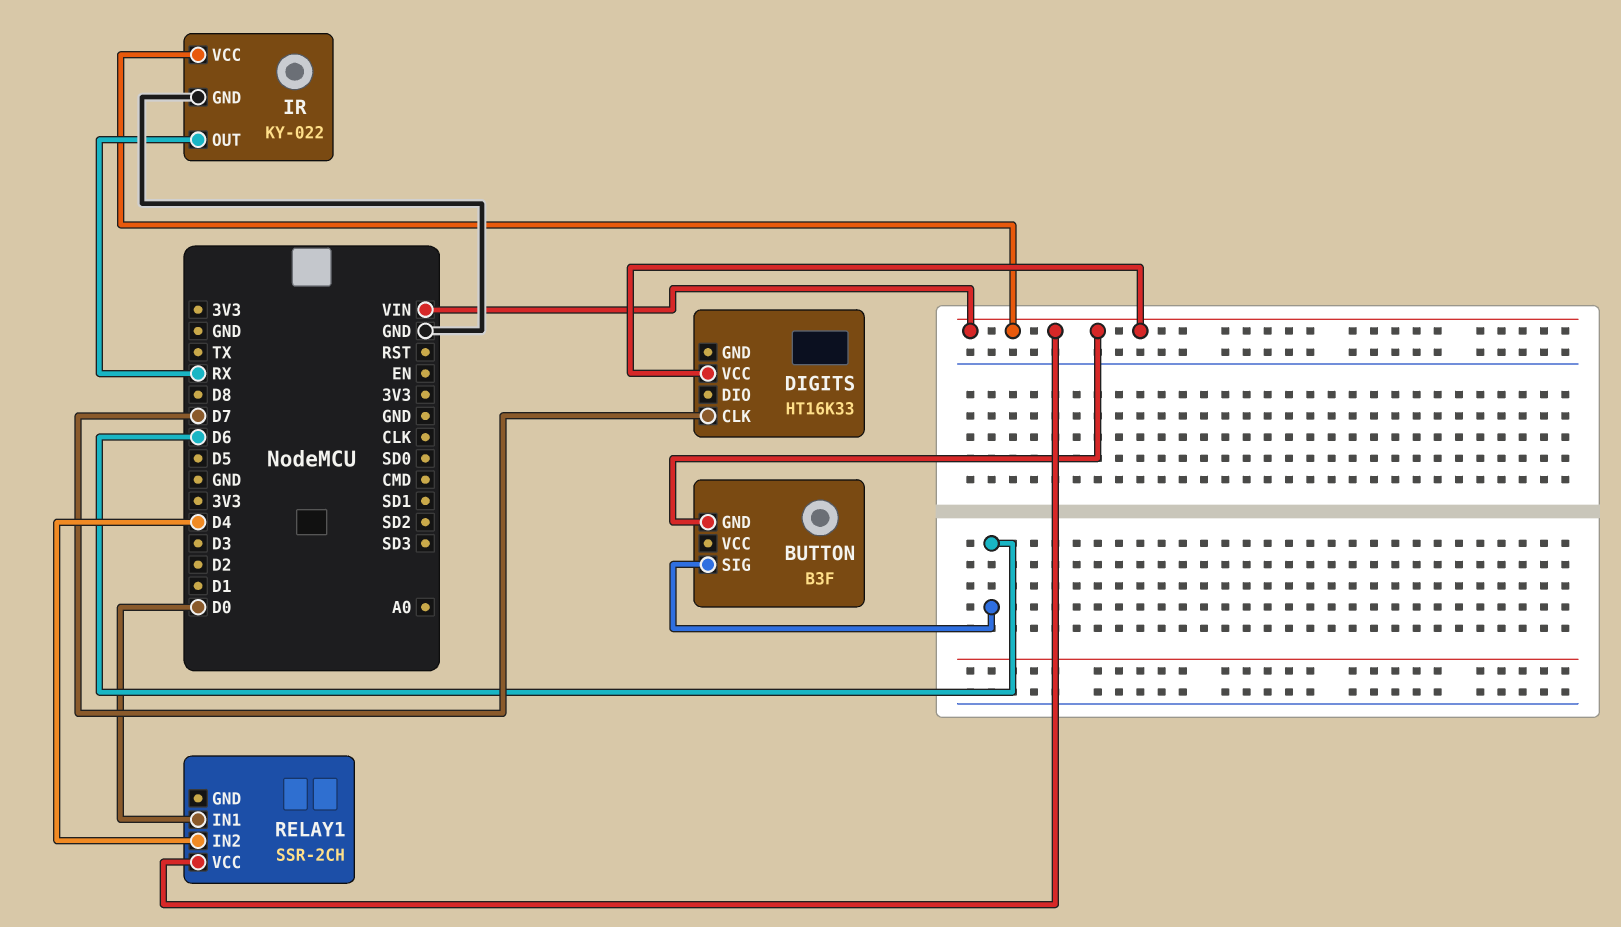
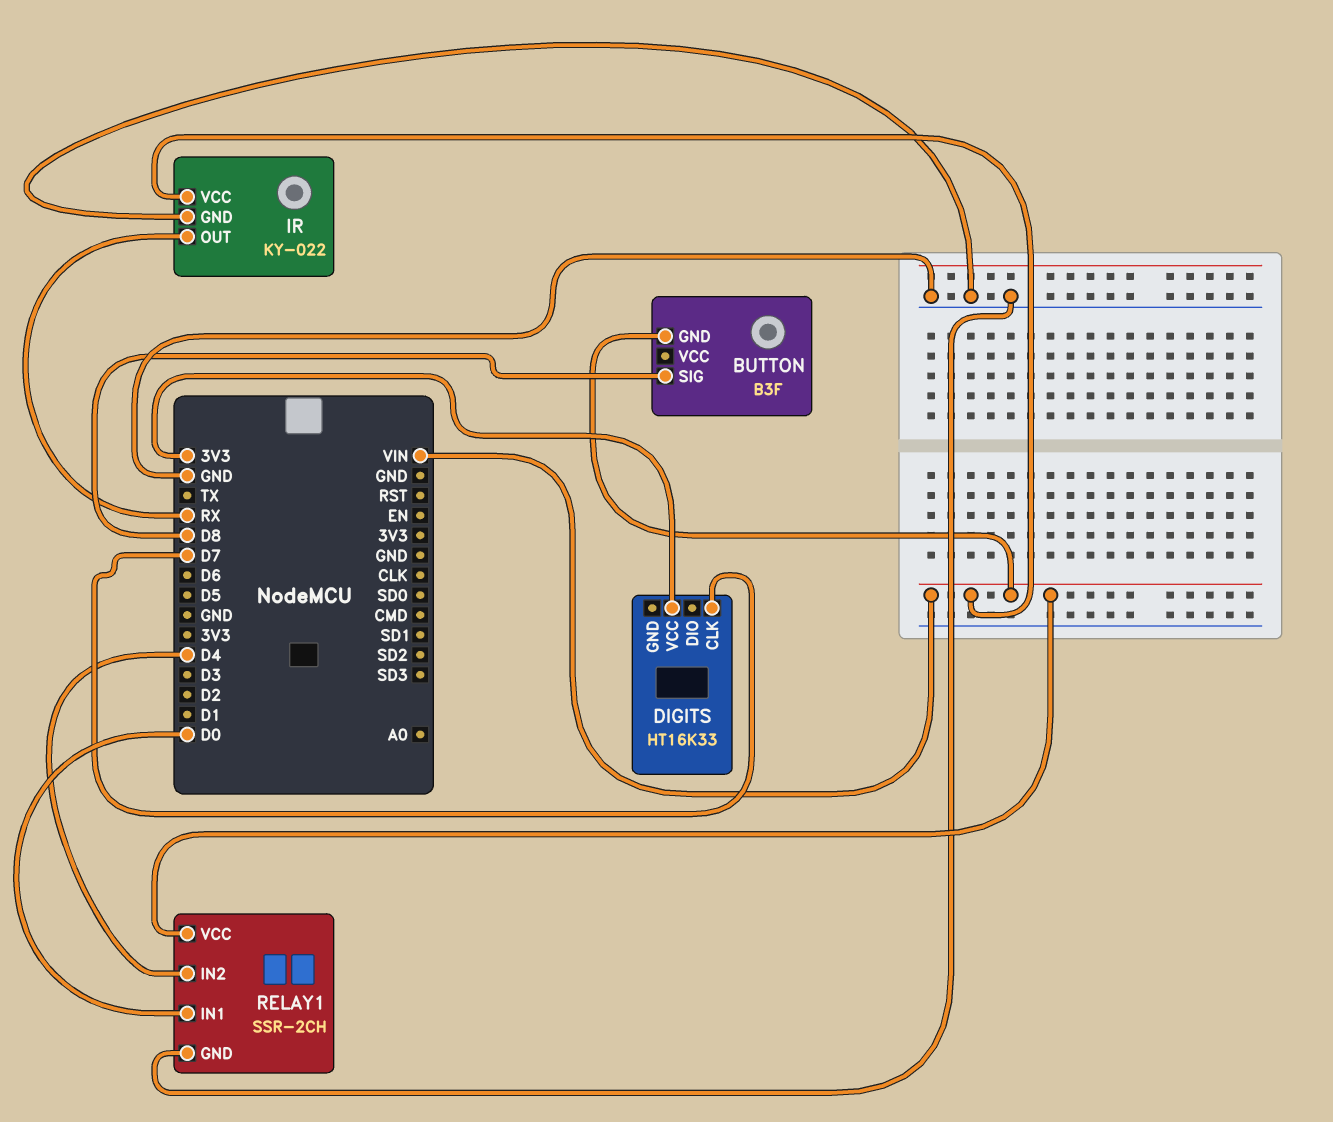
BUTTON pin SIG: D6 -> D8
DIGITS pin VCC: VIN -> 3V3
RELAY1 pin GND: none -> GND

